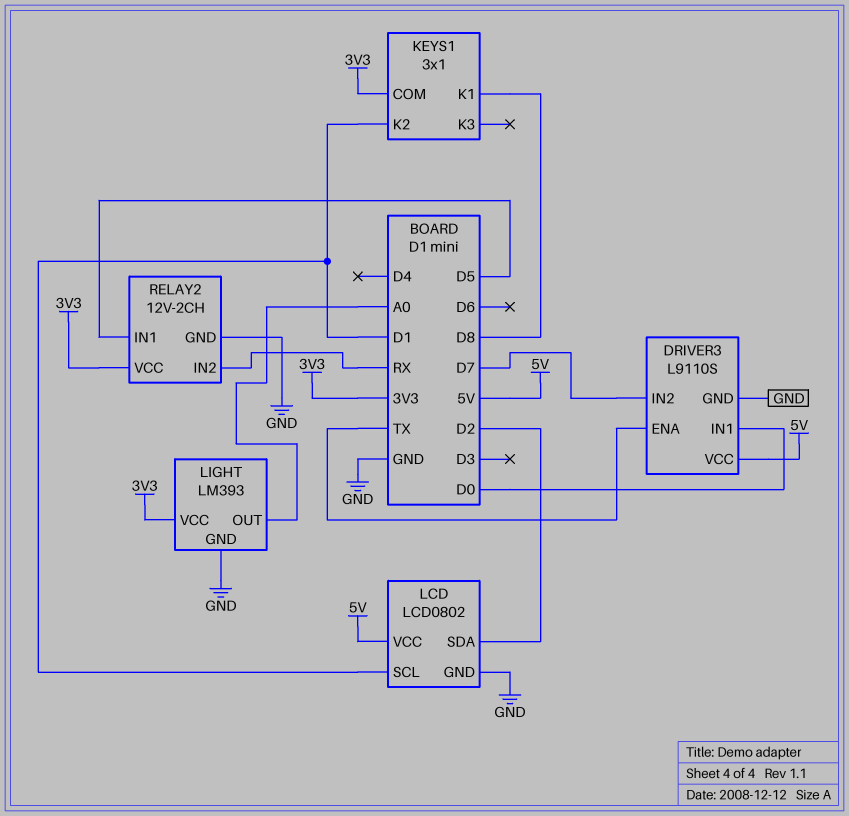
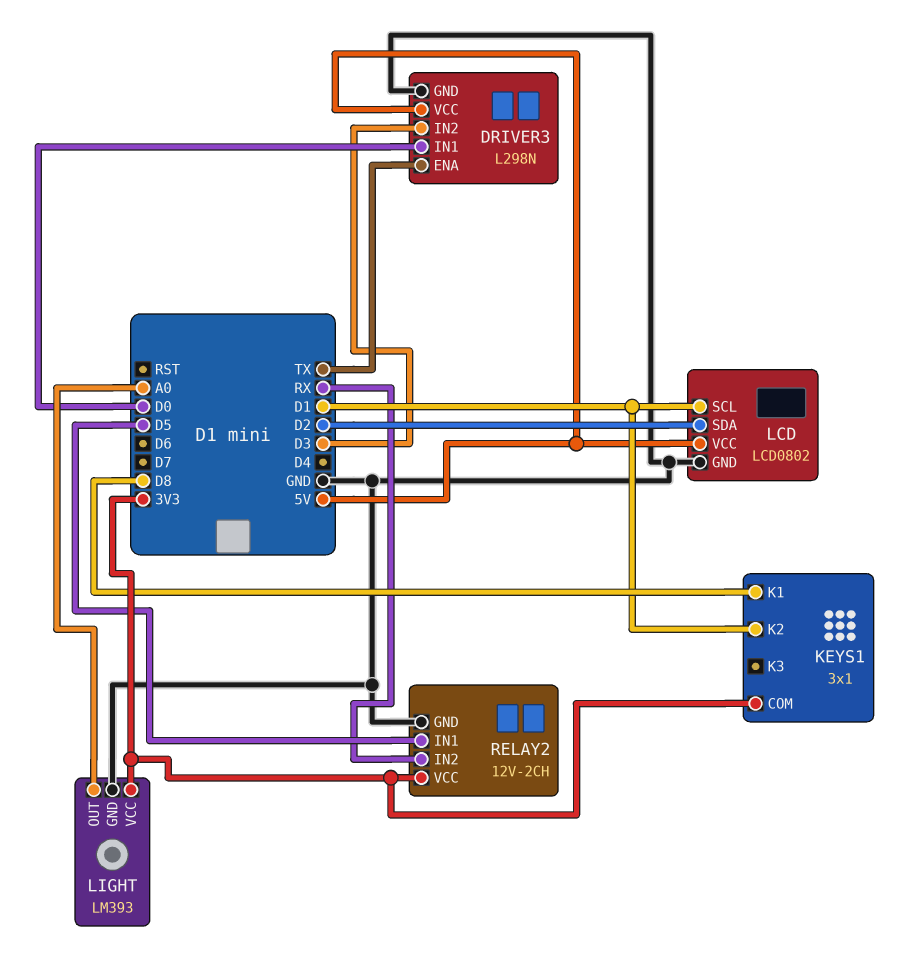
DRIVER3: L9110S -> L298N
DRIVER3 pin IN2: D7 -> D3

